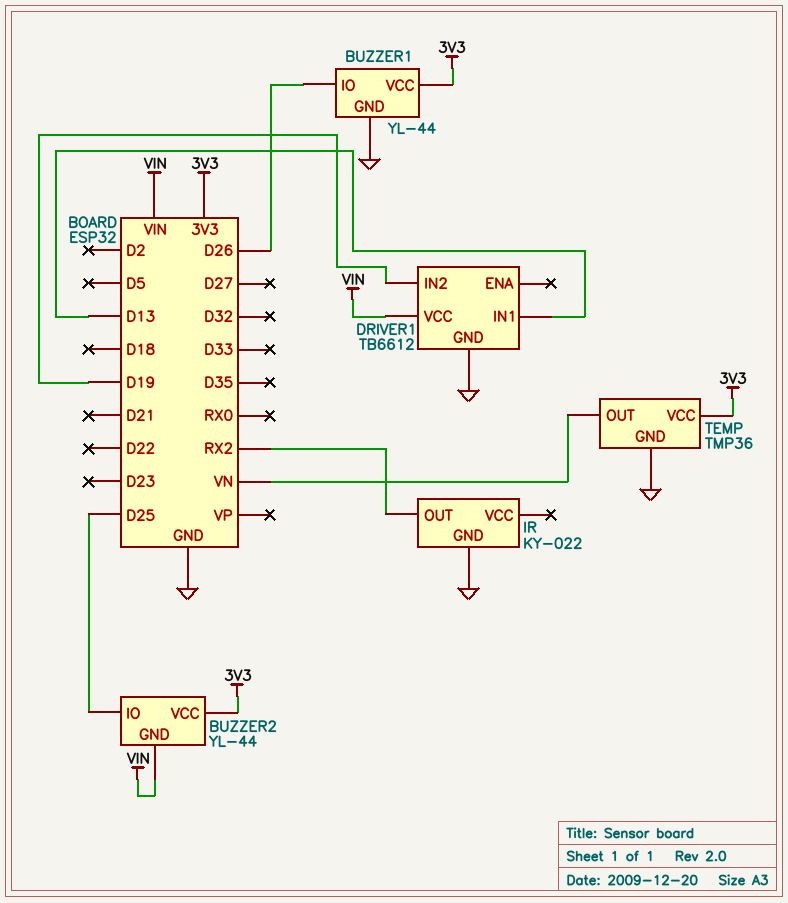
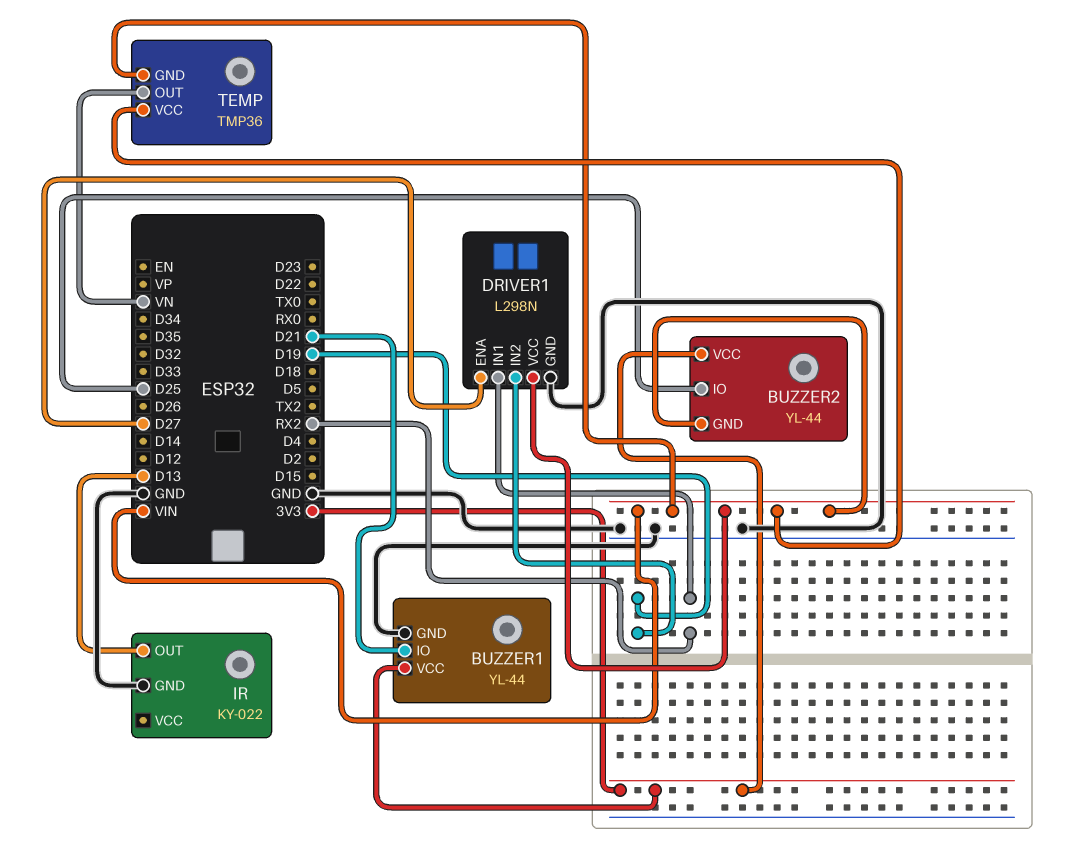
BUZZER1 pin IO: D26 -> D21
DRIVER1: TB6612 -> L298N
DRIVER1 pin ENA: none -> D27
DRIVER1 pin IN1: D13 -> RX2
IR pin OUT: RX2 -> D13
TEMP pin GND: GND -> VIN
TEMP pin VCC: 3V3 -> VIN

